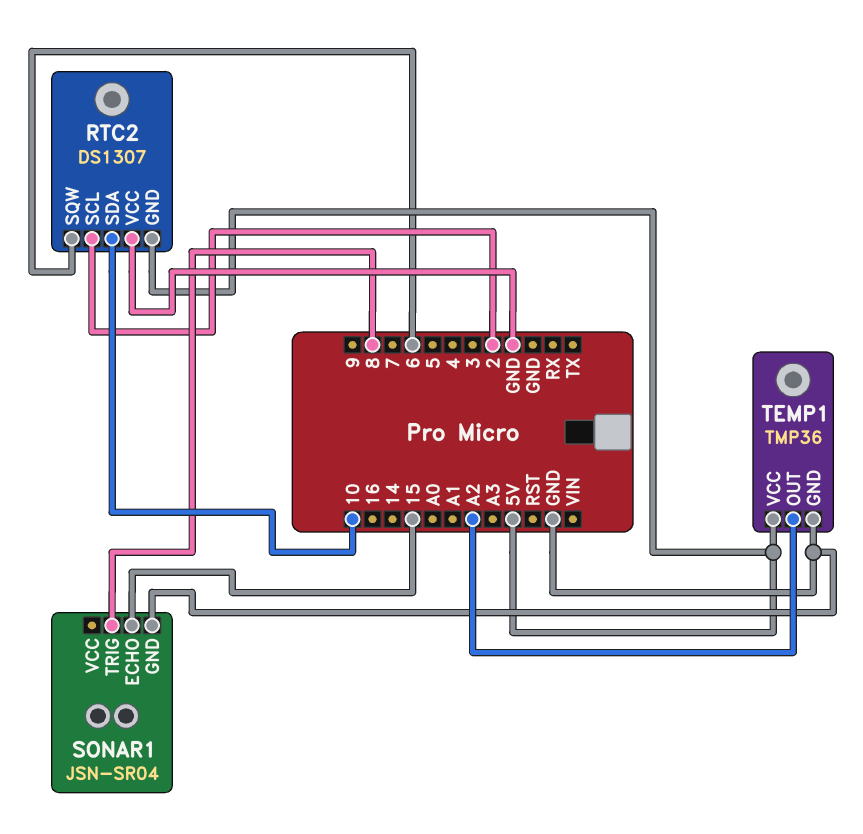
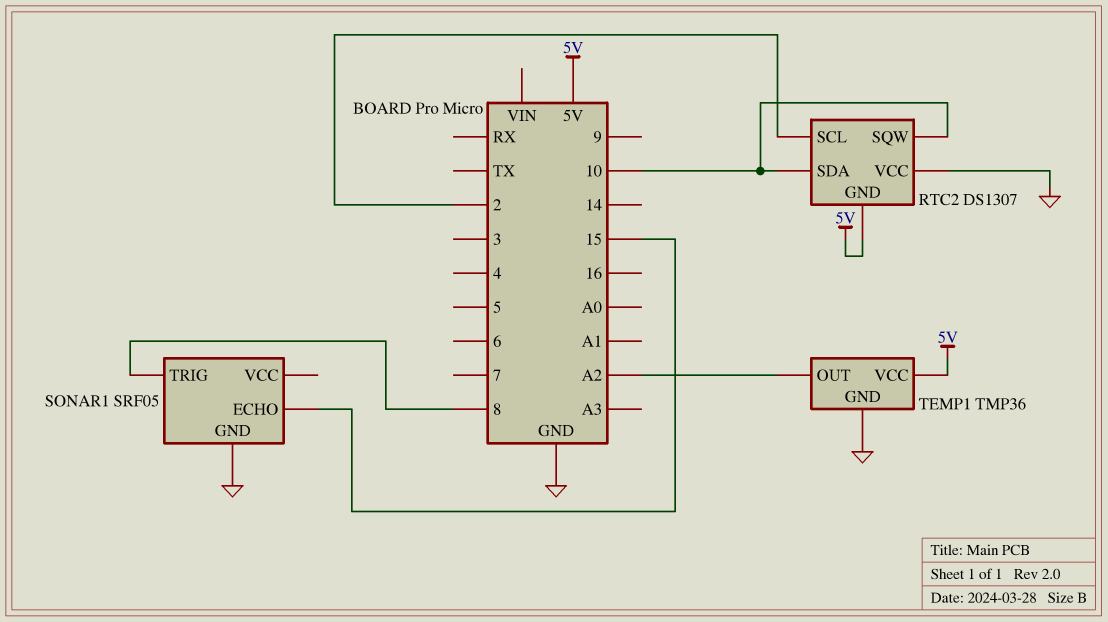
RTC2 pin SQW: 6 -> 10
SONAR1: JSN-SR04 -> SRF05

